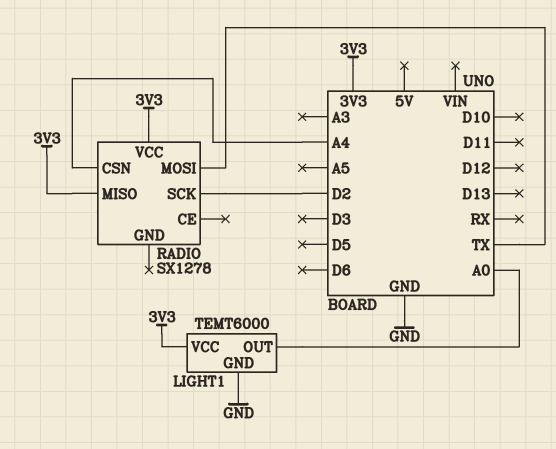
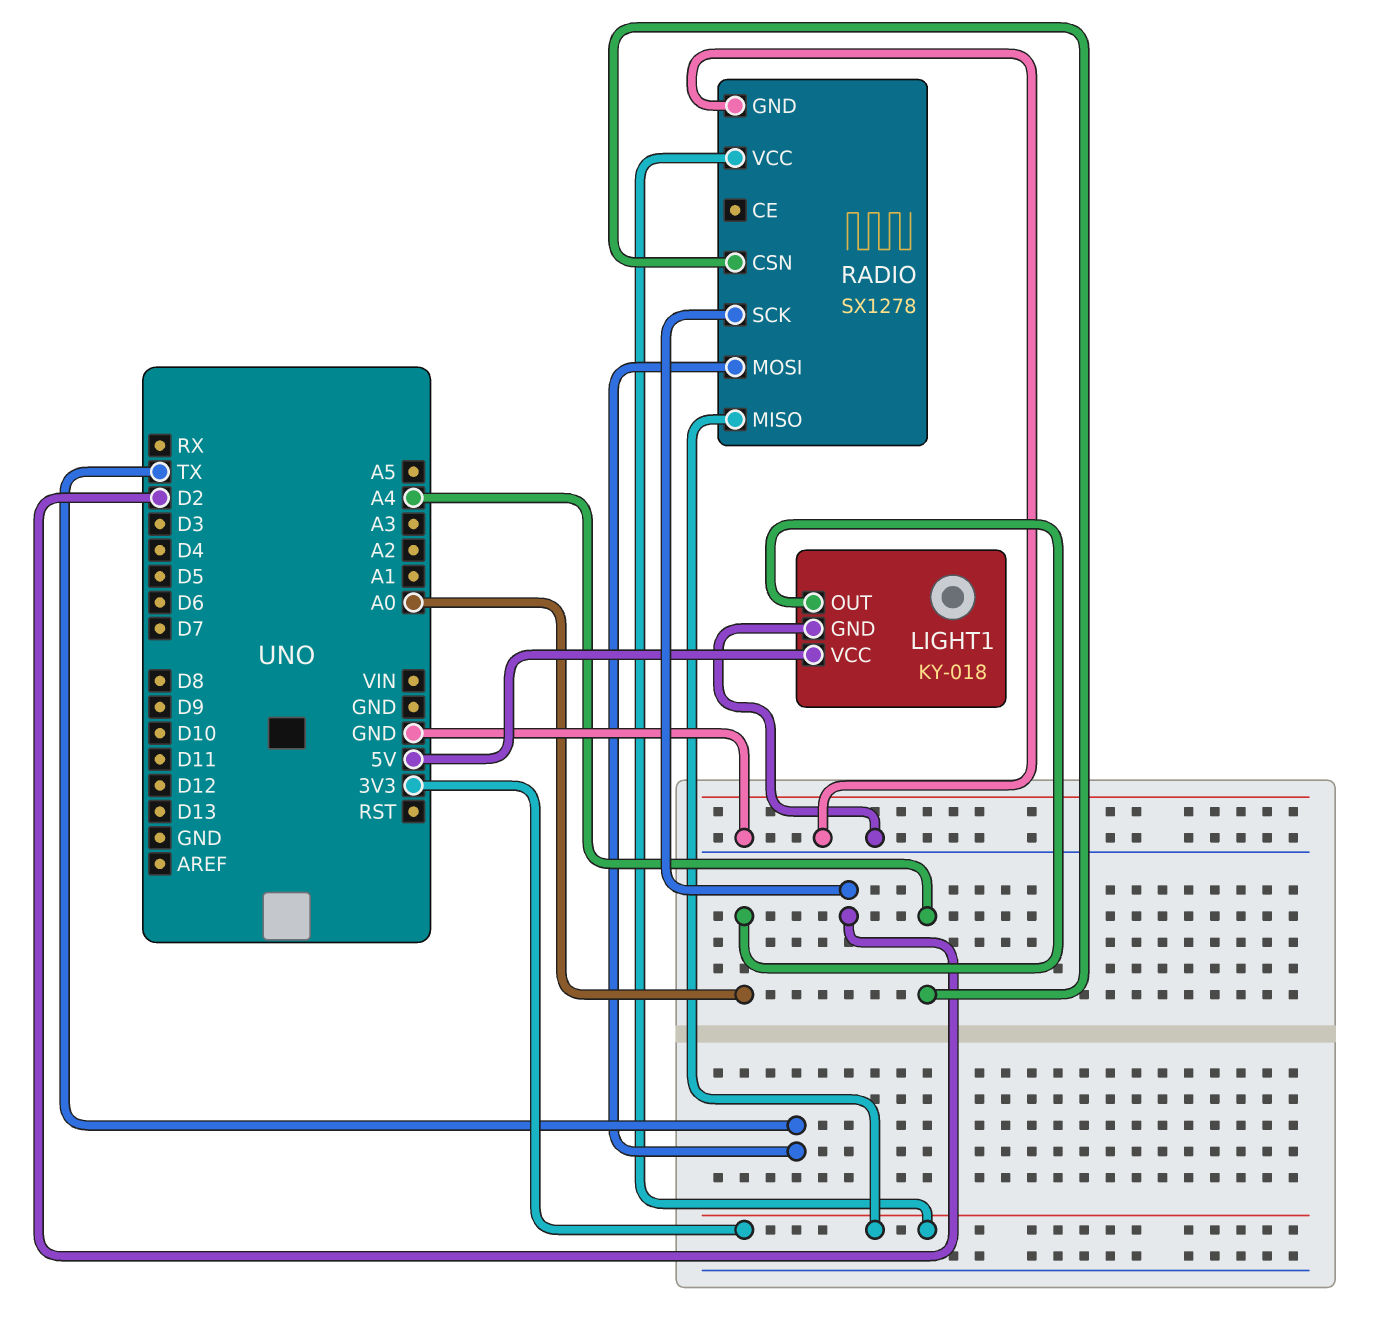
LIGHT1: TEMT6000 -> KY-018
LIGHT1 pin VCC: 3V3 -> 5V
RADIO pin GND: none -> GND

